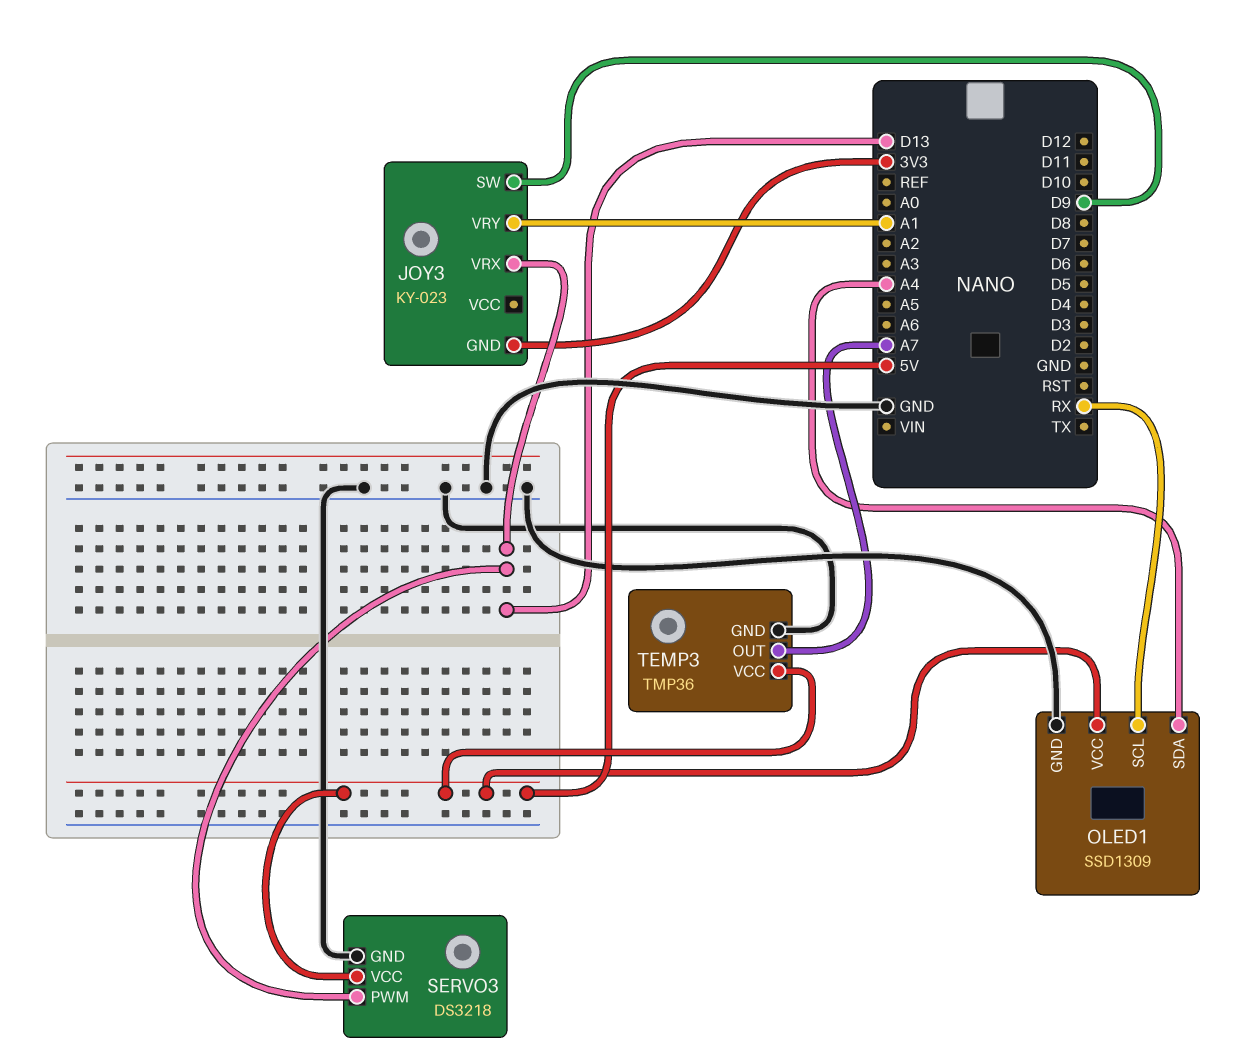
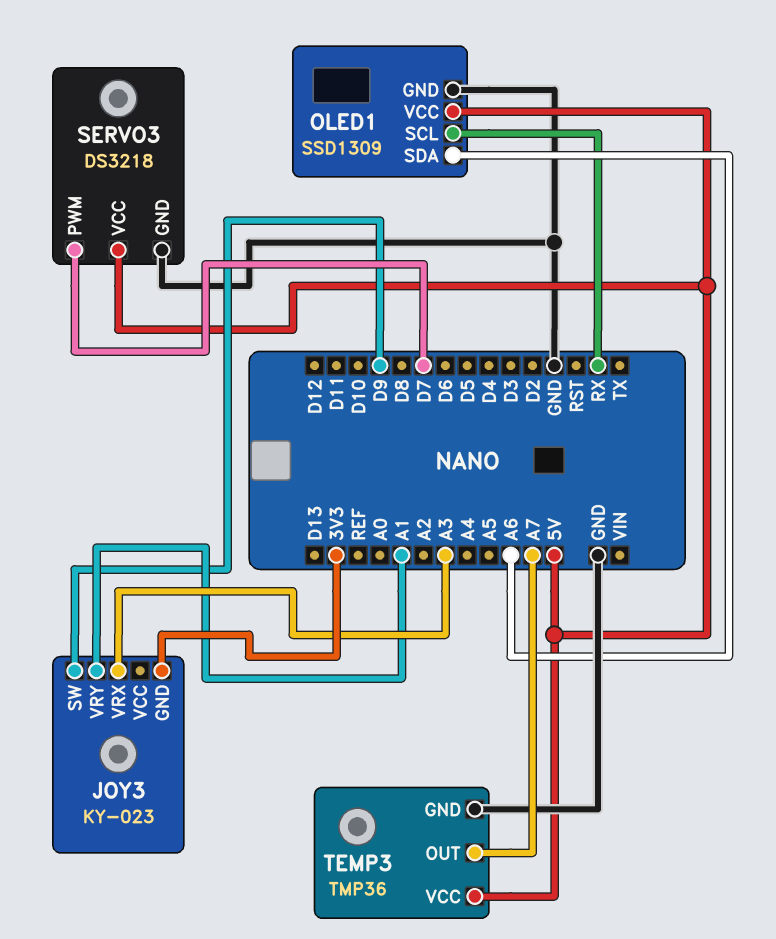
JOY3 pin VRX: D13 -> A3
OLED1 pin SDA: A4 -> A6
SERVO3 pin PWM: D13 -> D7

